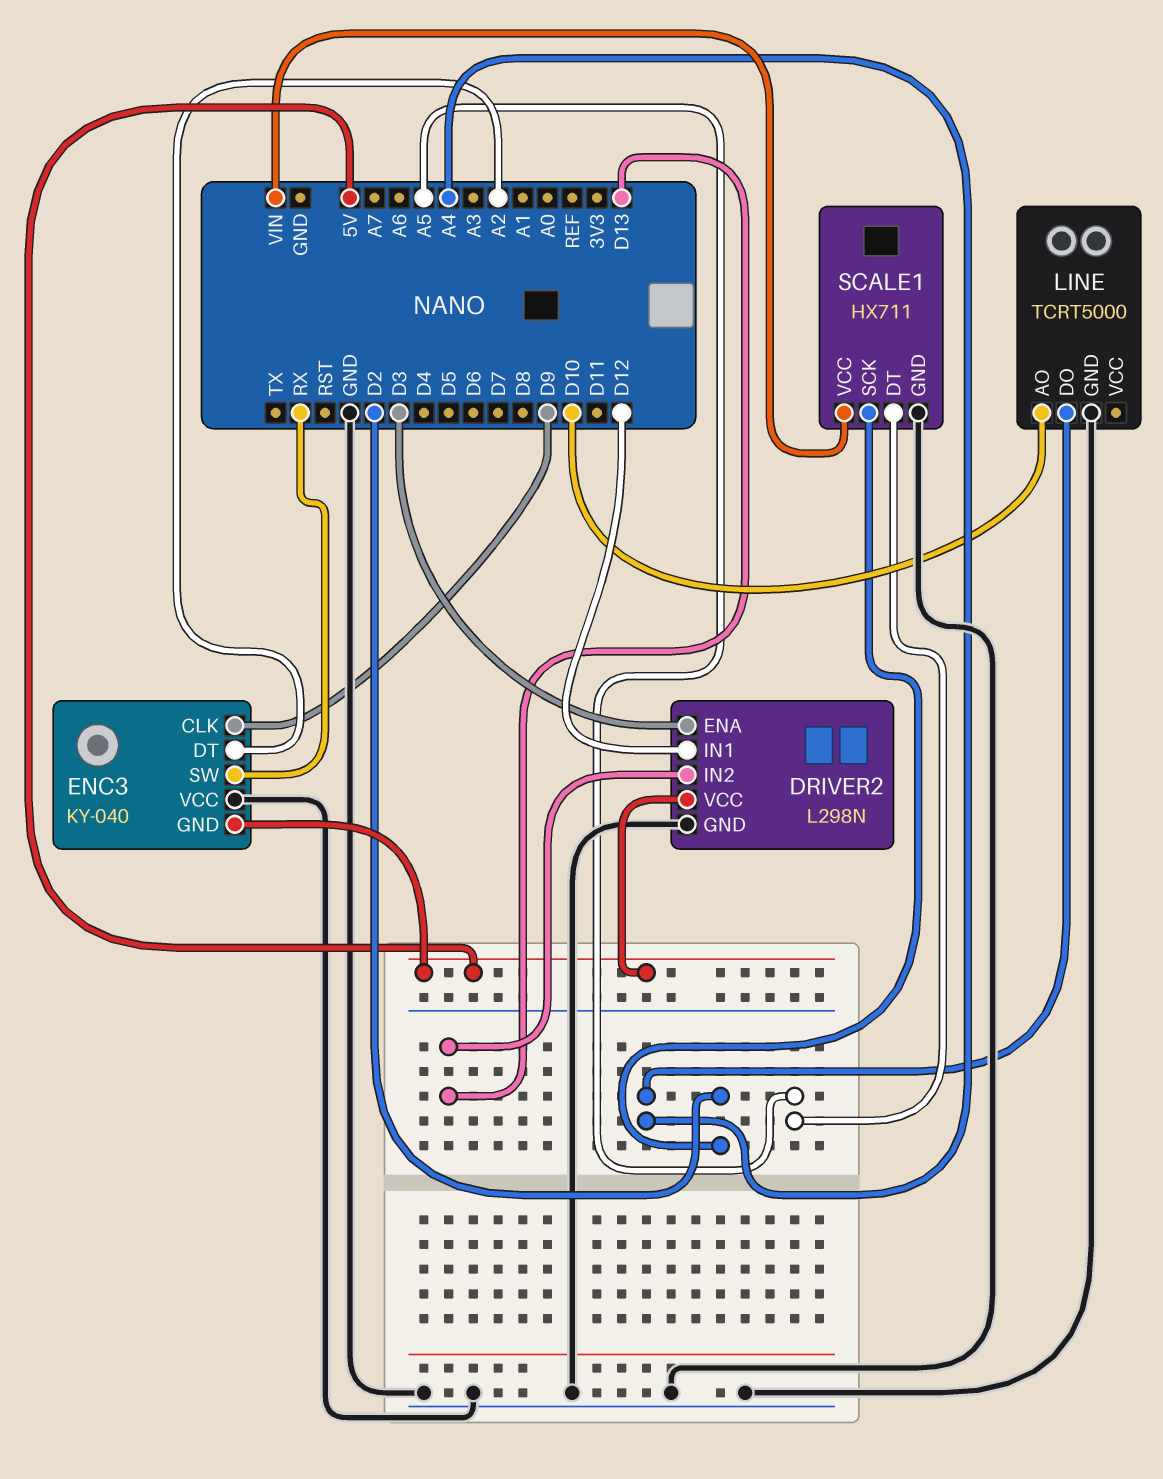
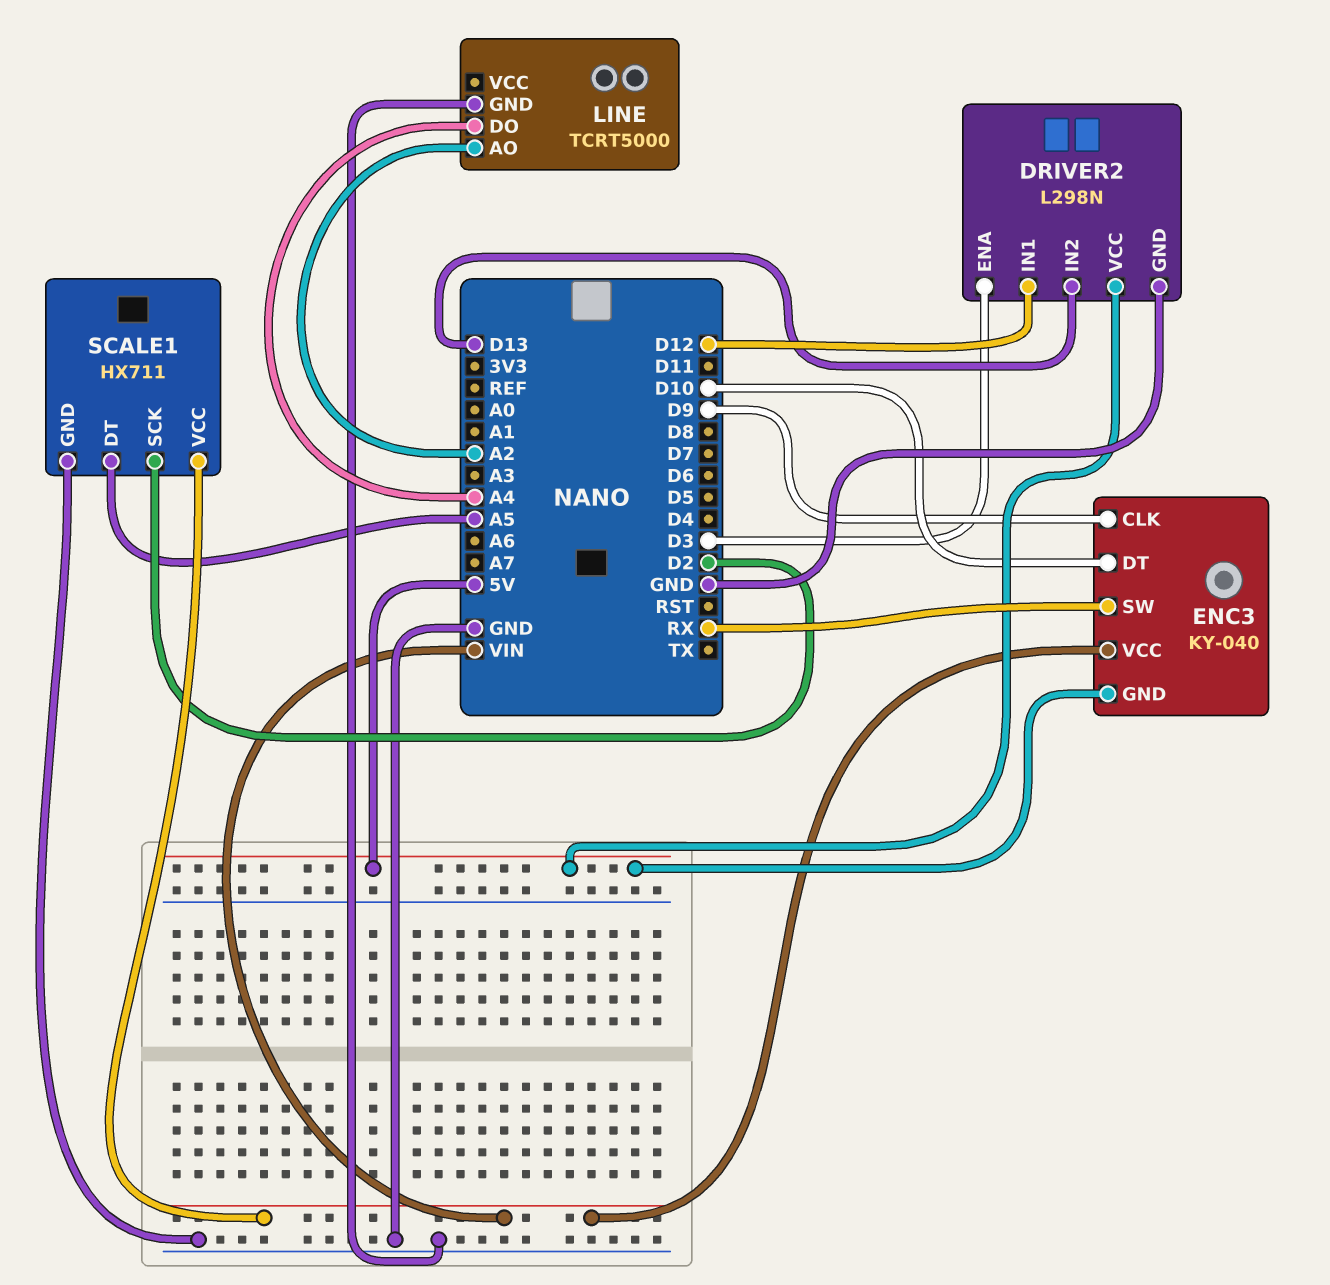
ENC3 pin DT: A2 -> D10
ENC3 pin VCC: GND -> VIN
LINE pin AO: D10 -> A2

